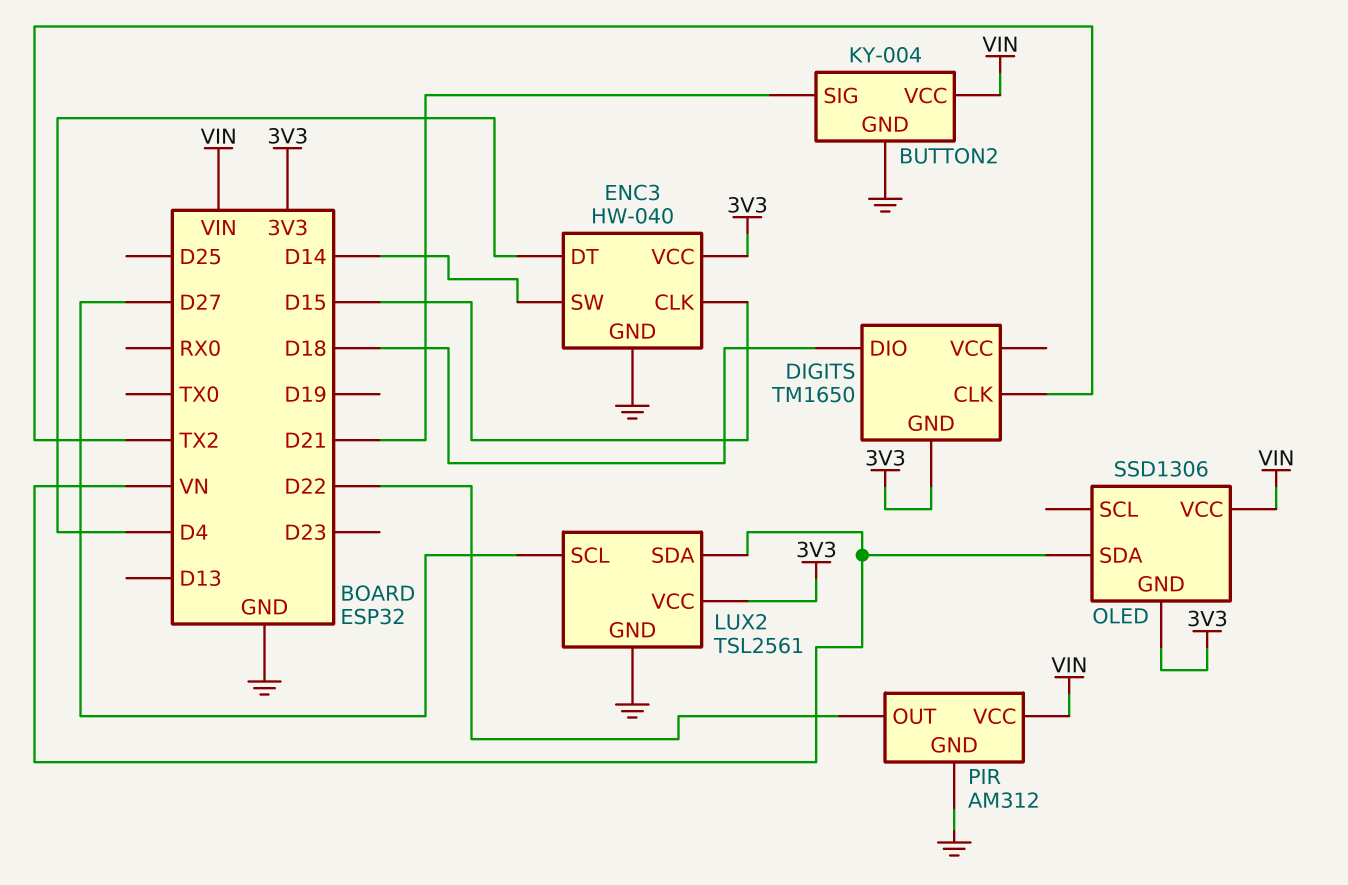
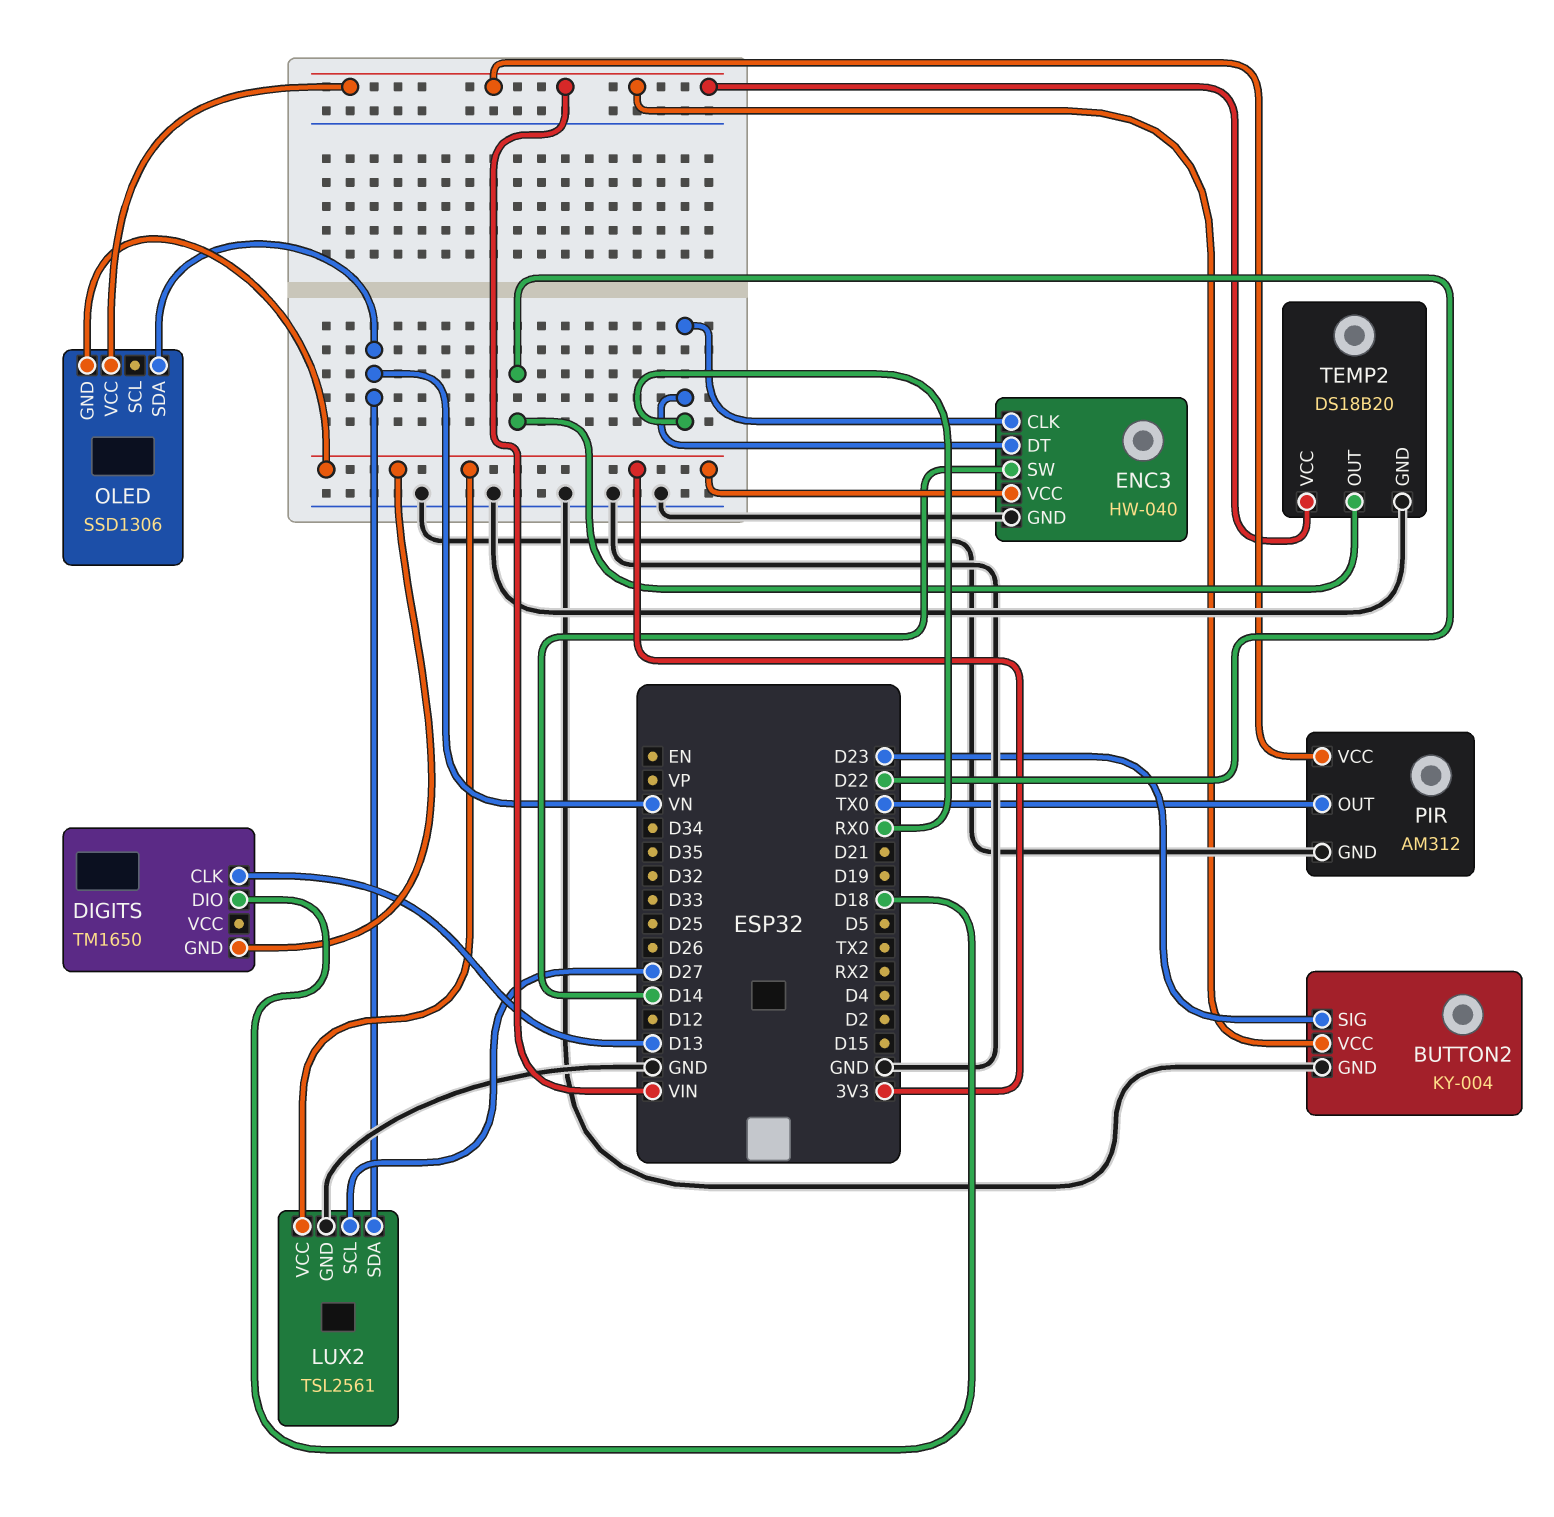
BUTTON2 pin SIG: D21 -> D23
DIGITS pin CLK: TX2 -> D13
ENC3 pin CLK: D15 -> RX0
ENC3 pin DT: D4 -> RX0
PIR pin OUT: D22 -> TX0
TEMP2: none -> DS18B20
TEMP2 pin GND: none -> GND
TEMP2 pin OUT: none -> D22
TEMP2 pin VCC: none -> VIN

